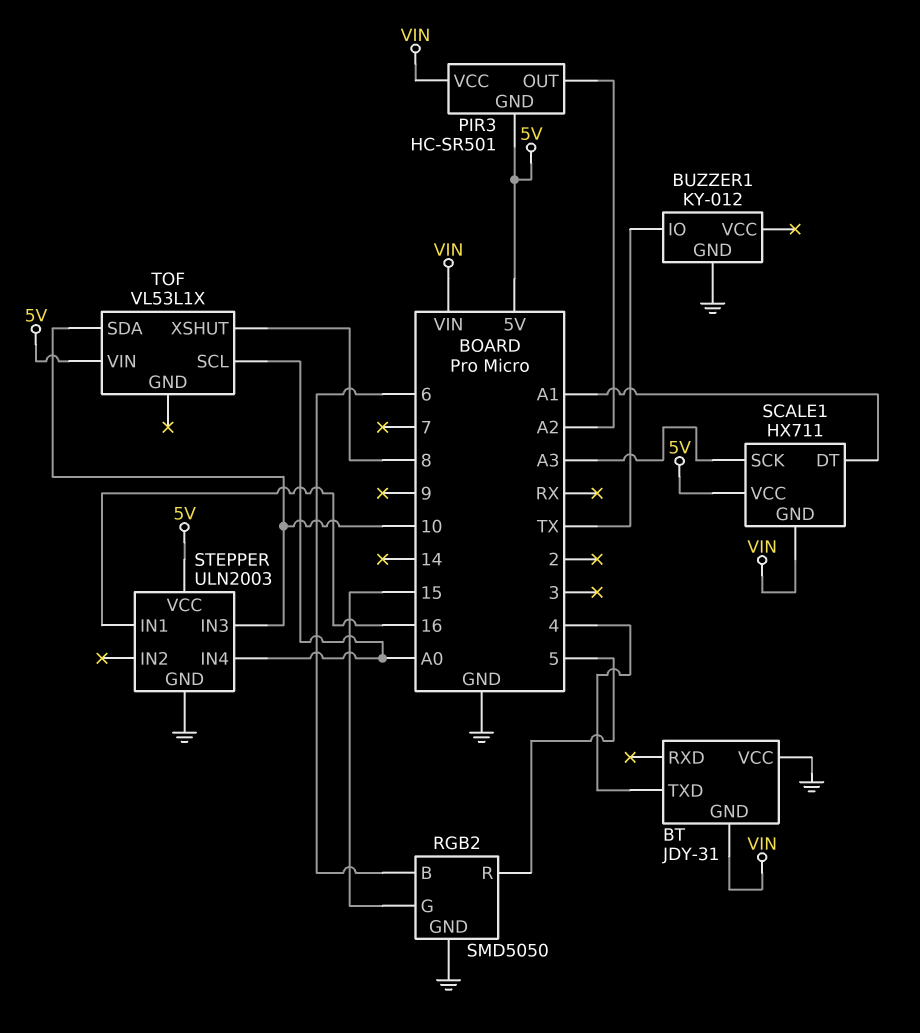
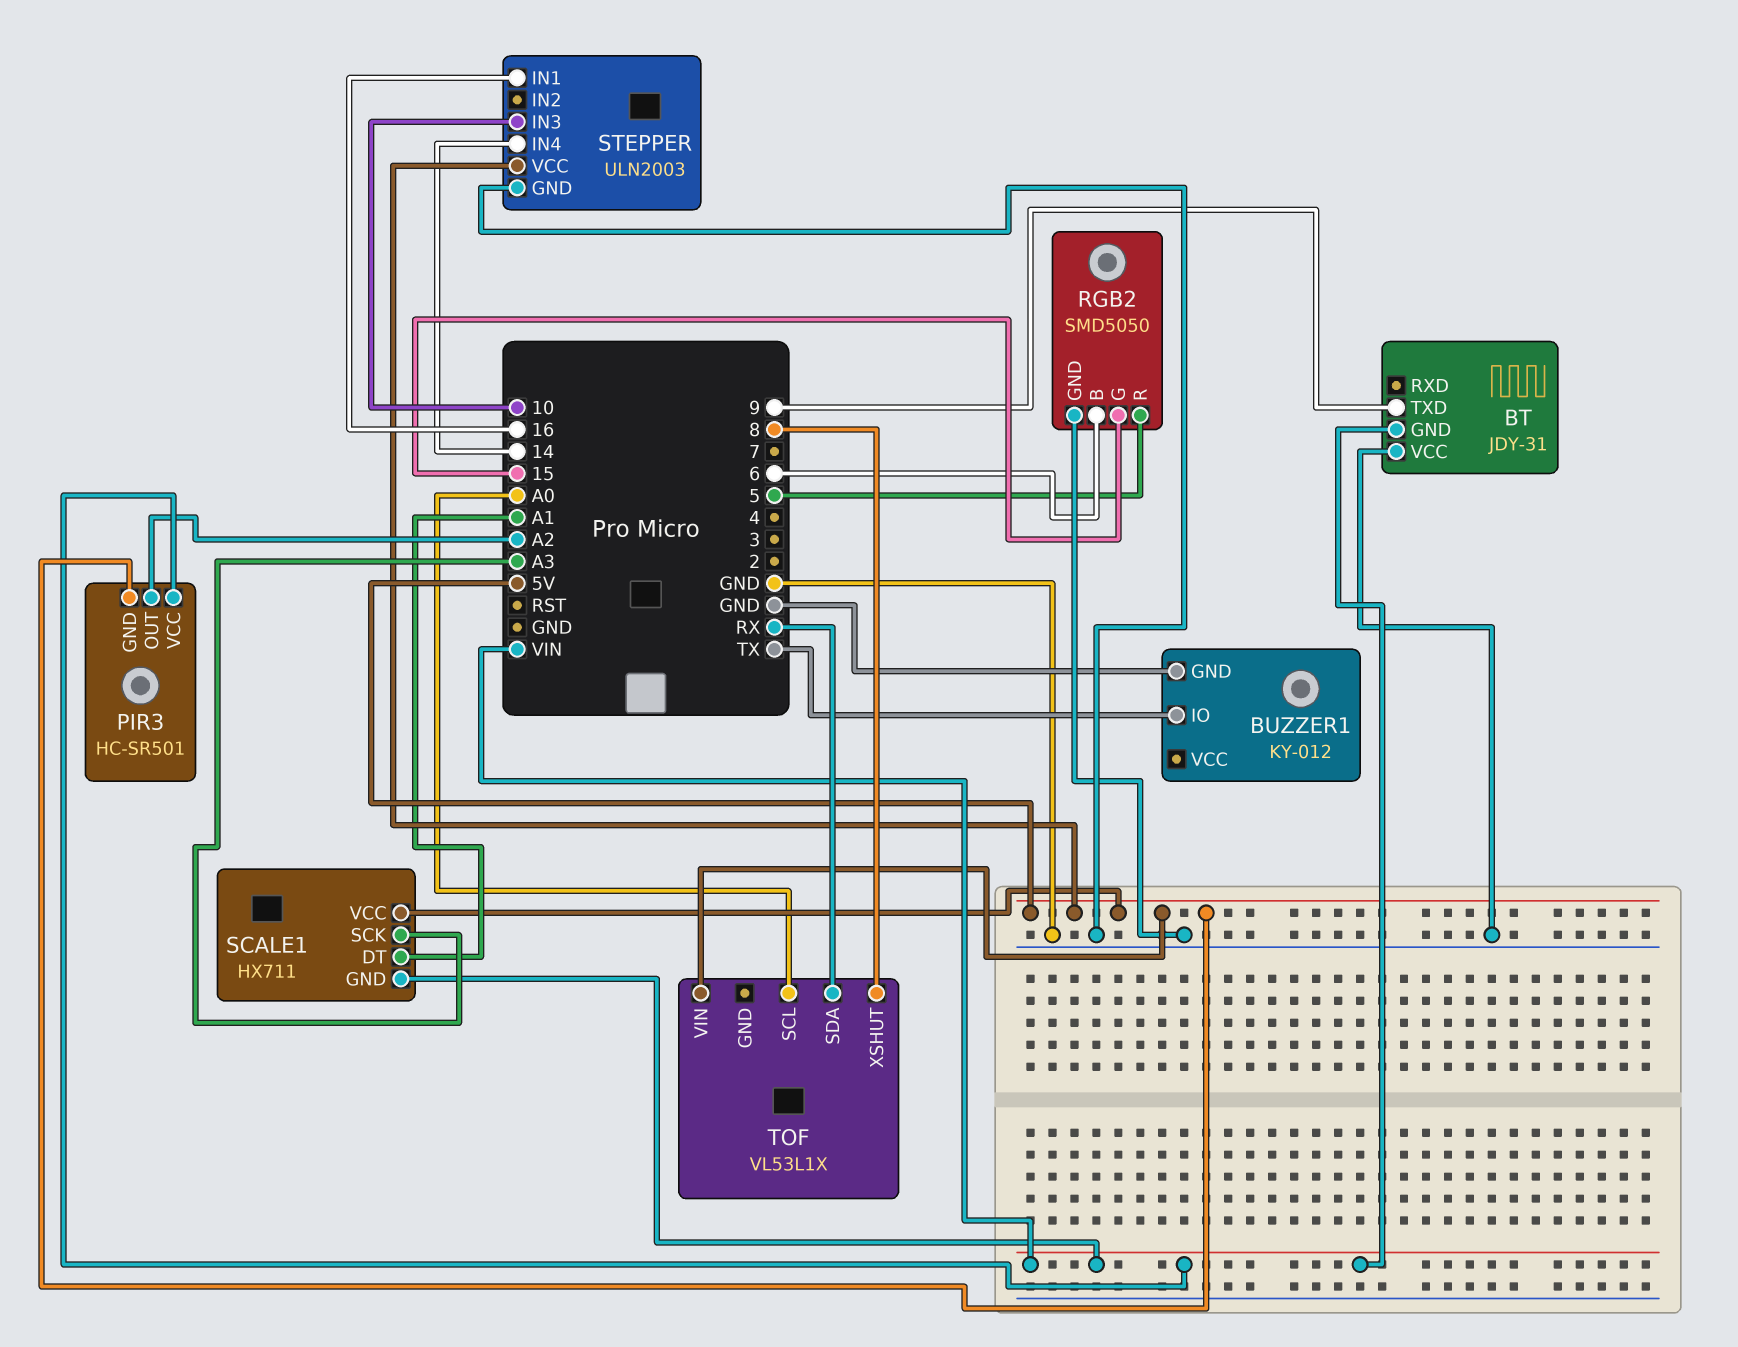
BT pin TXD: 4 -> 9
STEPPER pin IN4: A0 -> 14
TOF pin SDA: 10 -> RX

